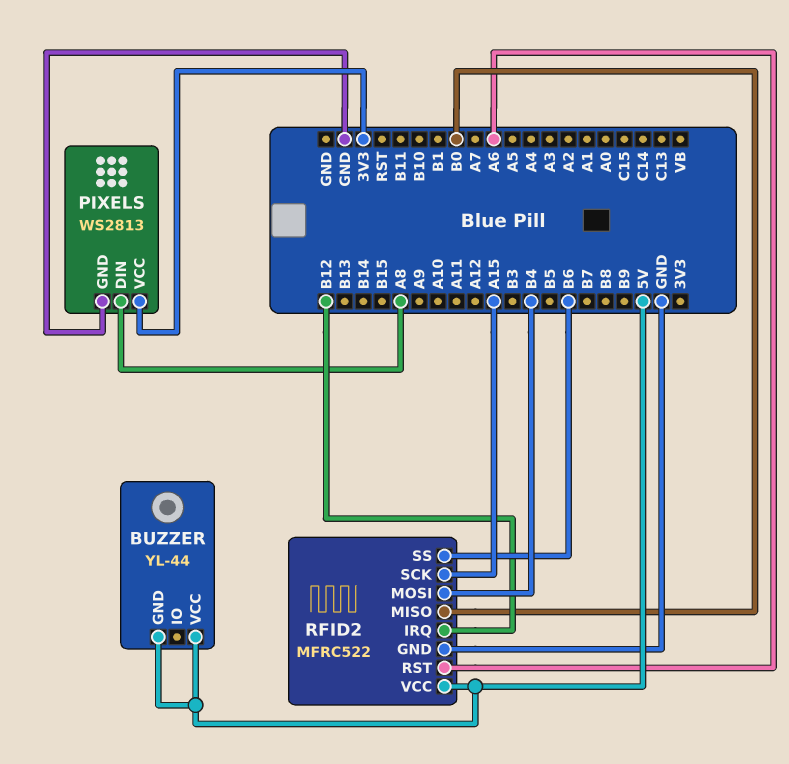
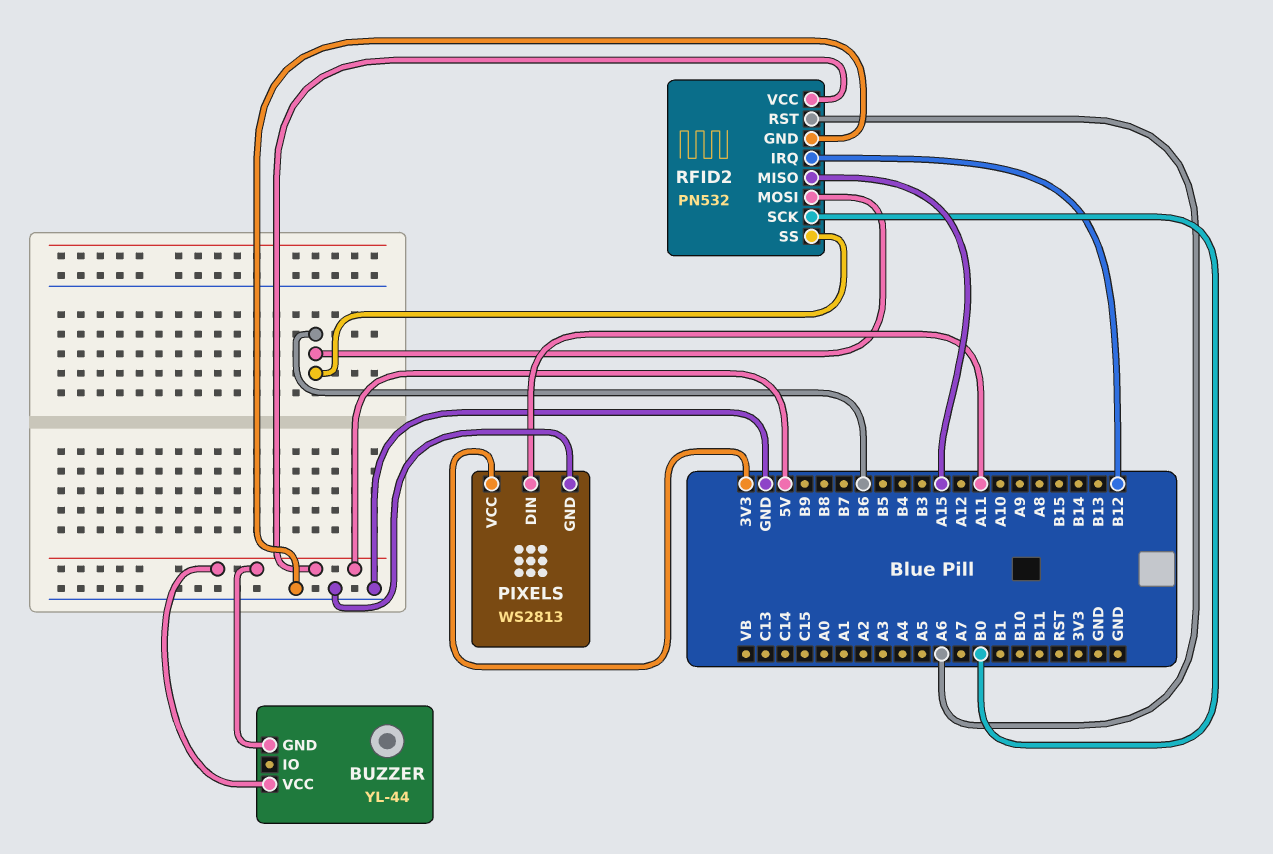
PIXELS pin DIN: A8 -> A11
RFID2: MFRC522 -> PN532
RFID2 pin MISO: B0 -> A15
RFID2 pin MOSI: B4 -> B6
RFID2 pin SCK: A15 -> B0

